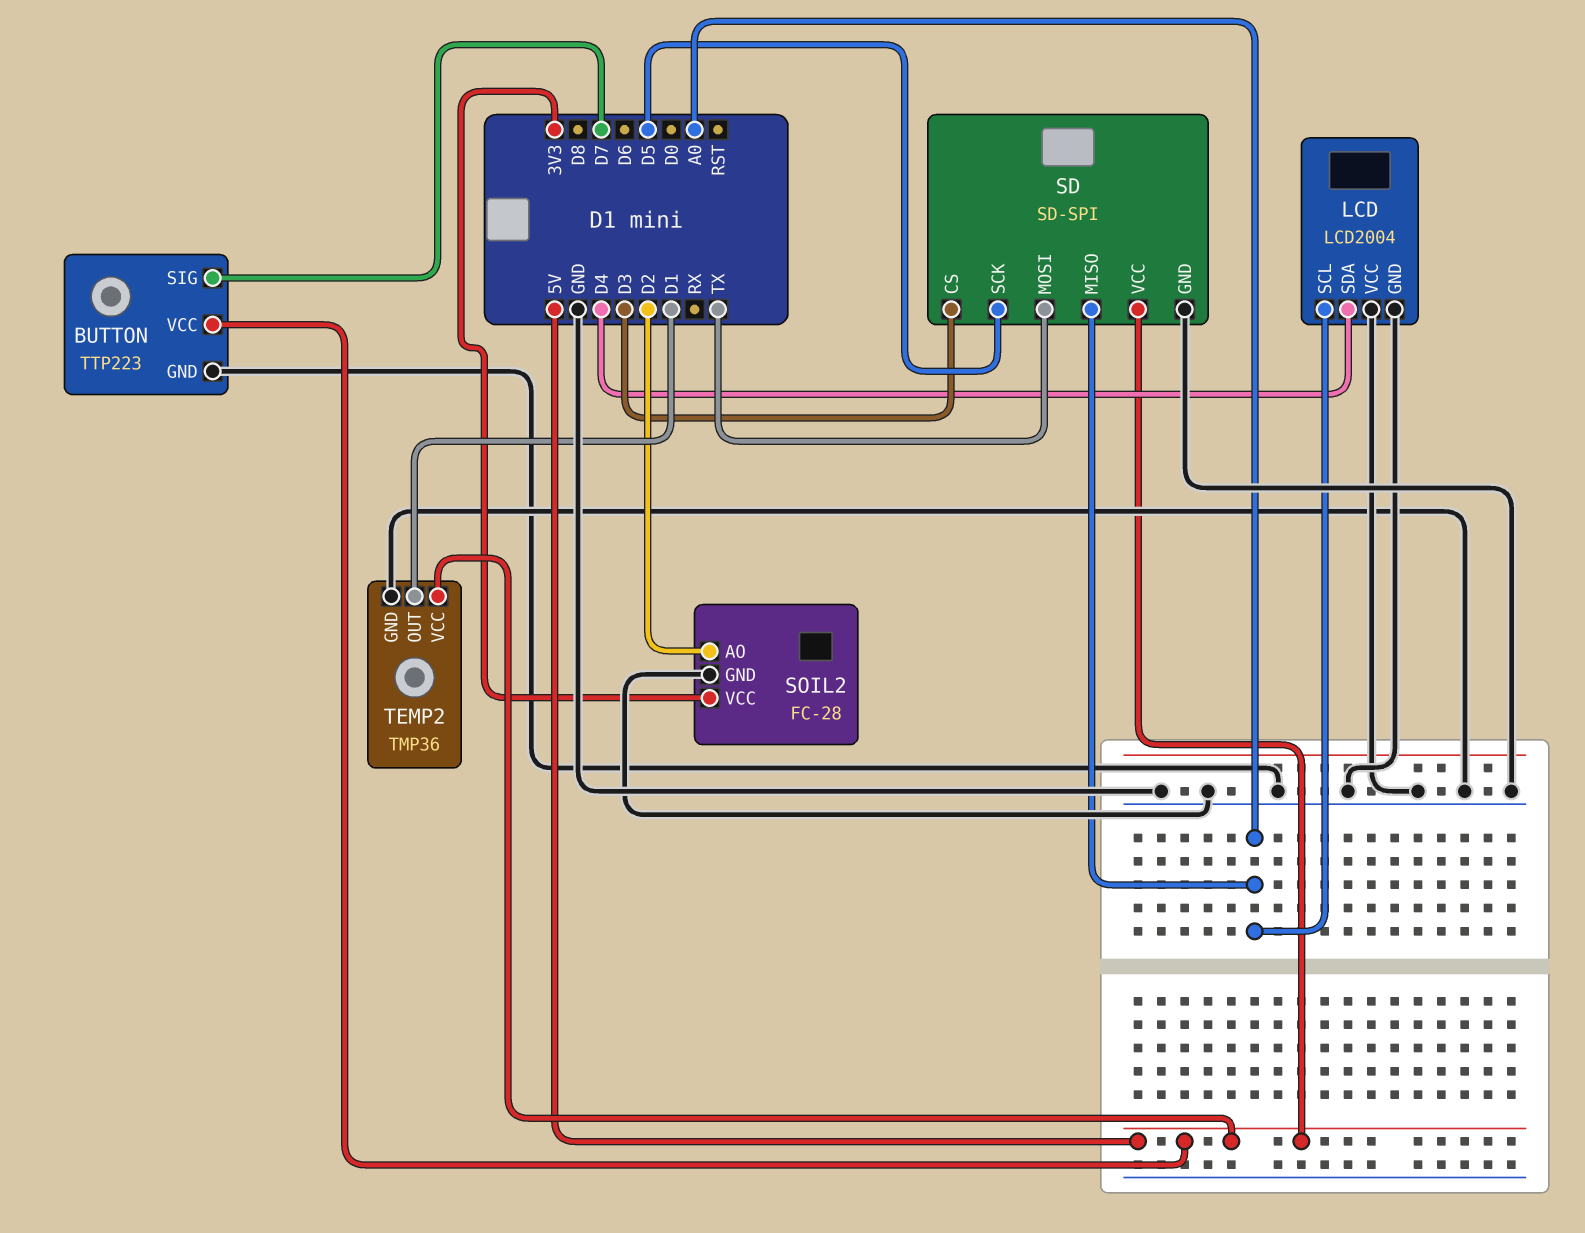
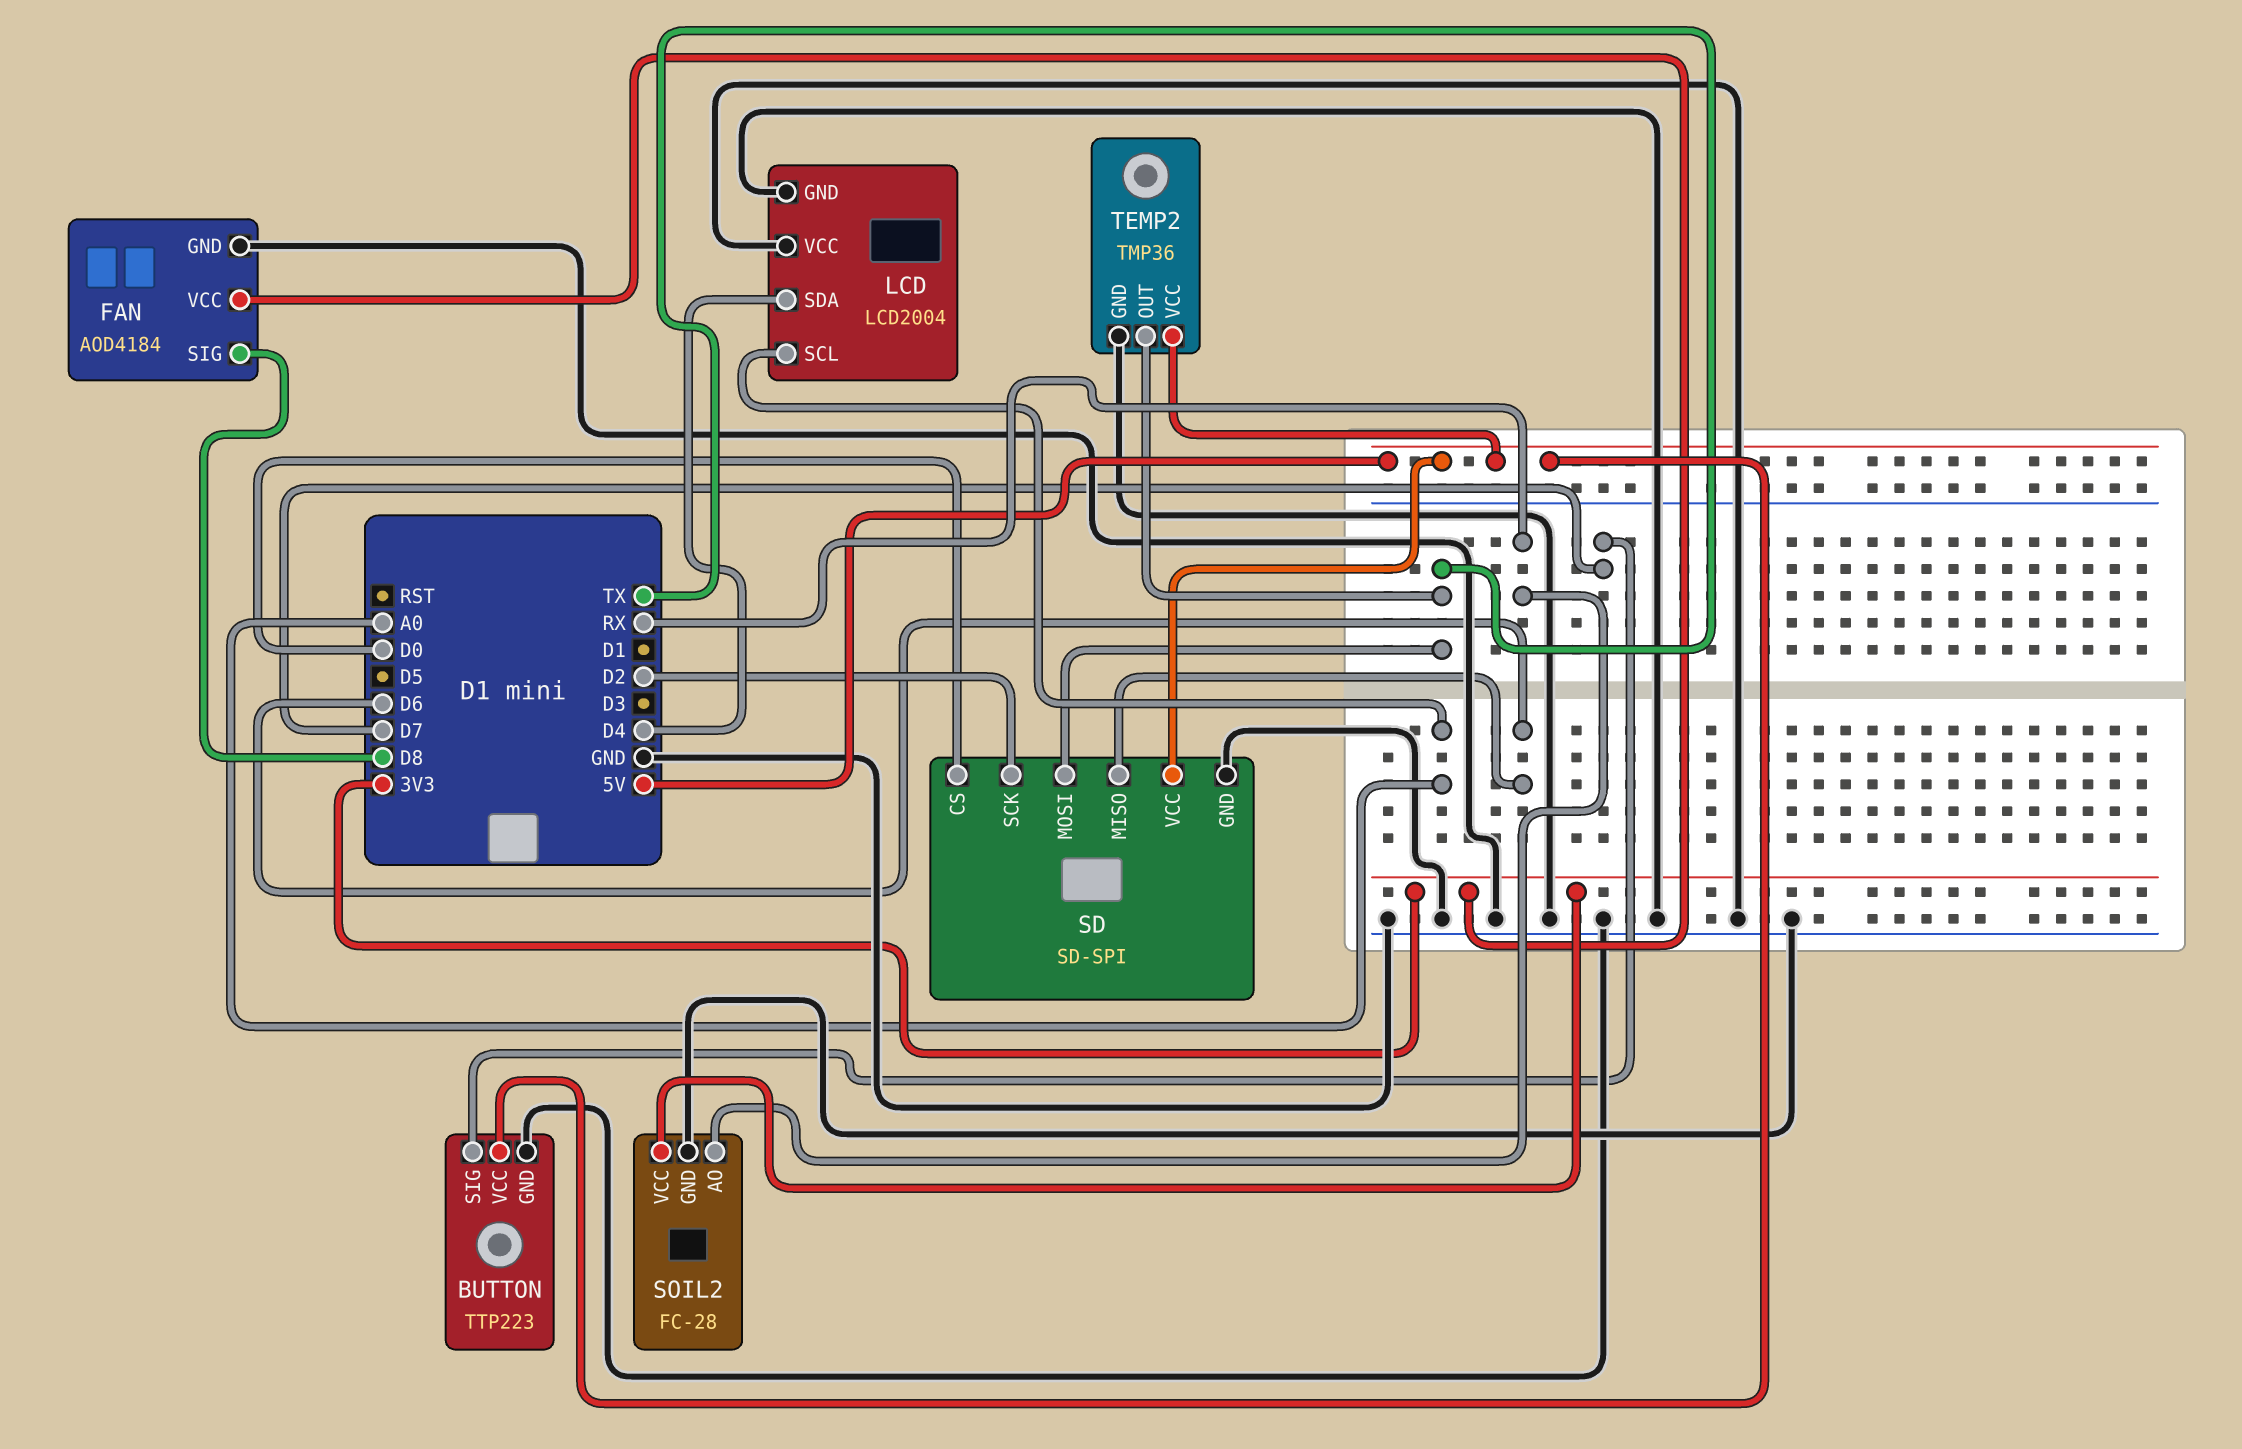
FAN: none -> AOD4184
FAN pin GND: none -> GND
FAN pin SIG: none -> D8
FAN pin VCC: none -> 3V3
SD pin CS: D3 -> D0
SD pin MISO: A0 -> D6
SD pin SCK: D5 -> D2
SOIL2 pin AO: D2 -> RX
TEMP2 pin OUT: D1 -> TX

